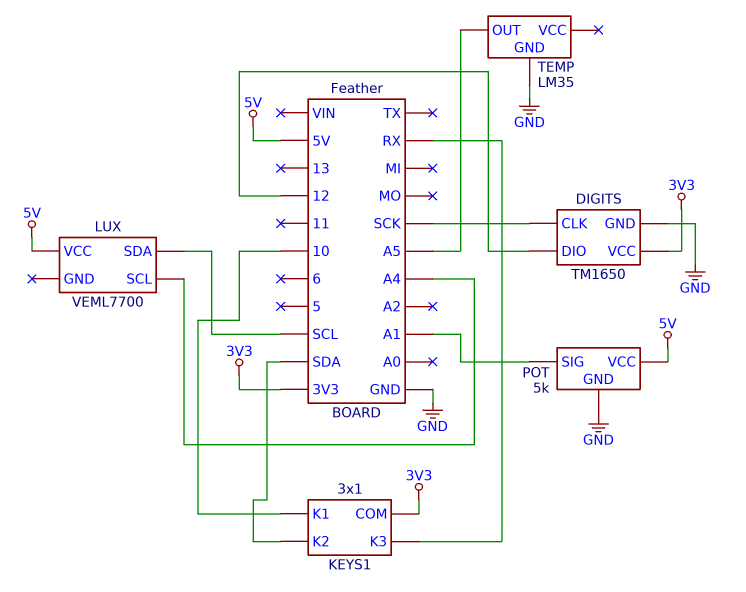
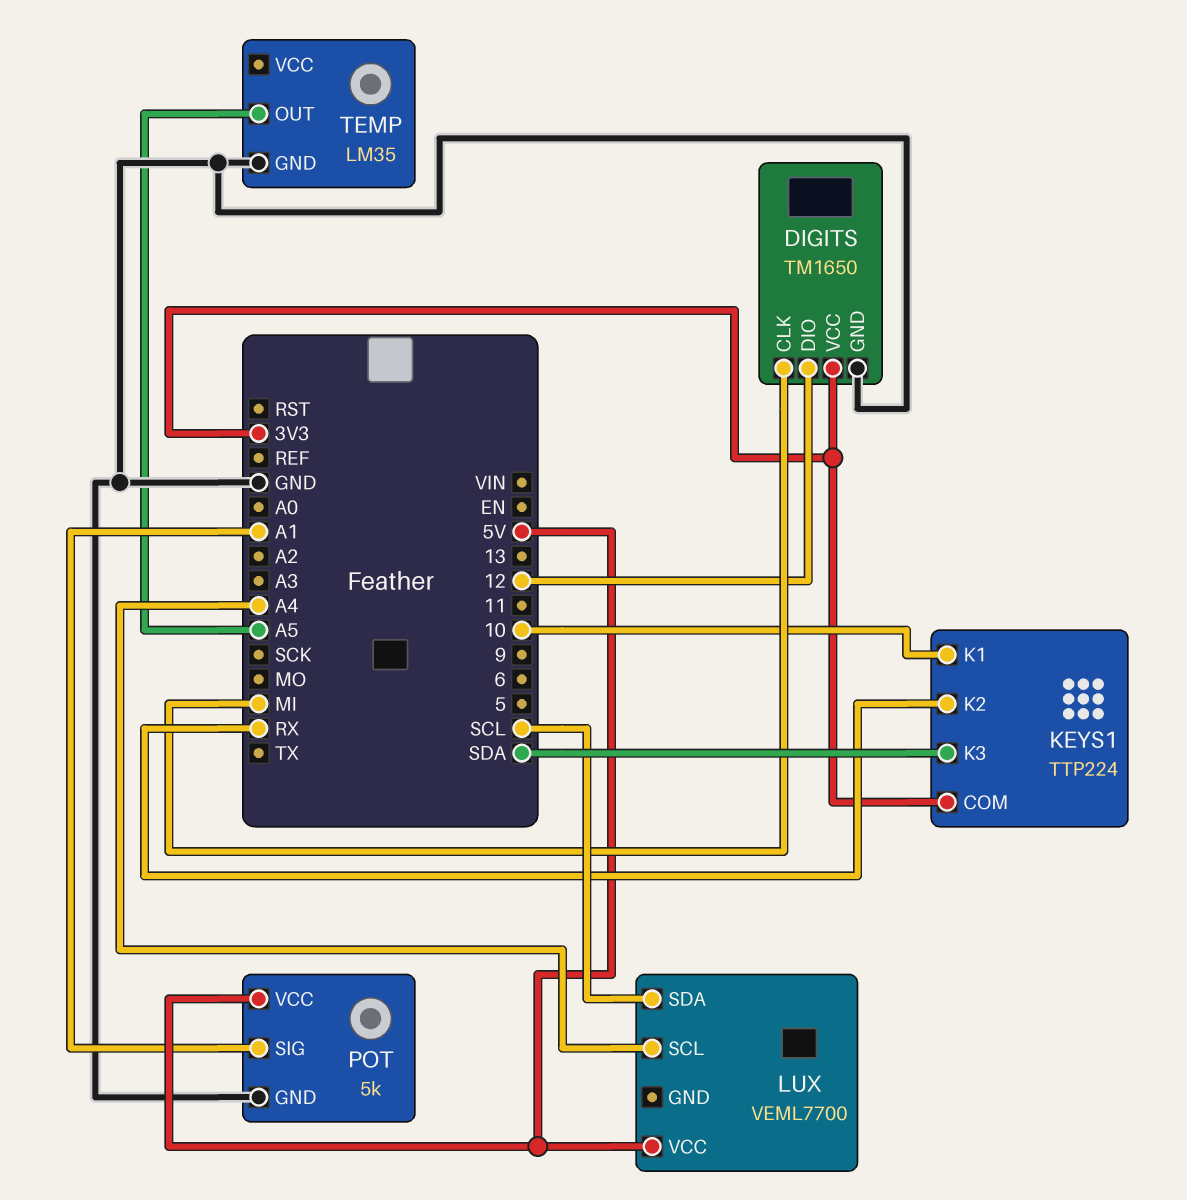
DIGITS pin CLK: SCK -> MI
KEYS1: 3x1 -> TTP224
KEYS1 pin K2: SDA -> RX
KEYS1 pin K3: RX -> SDA

